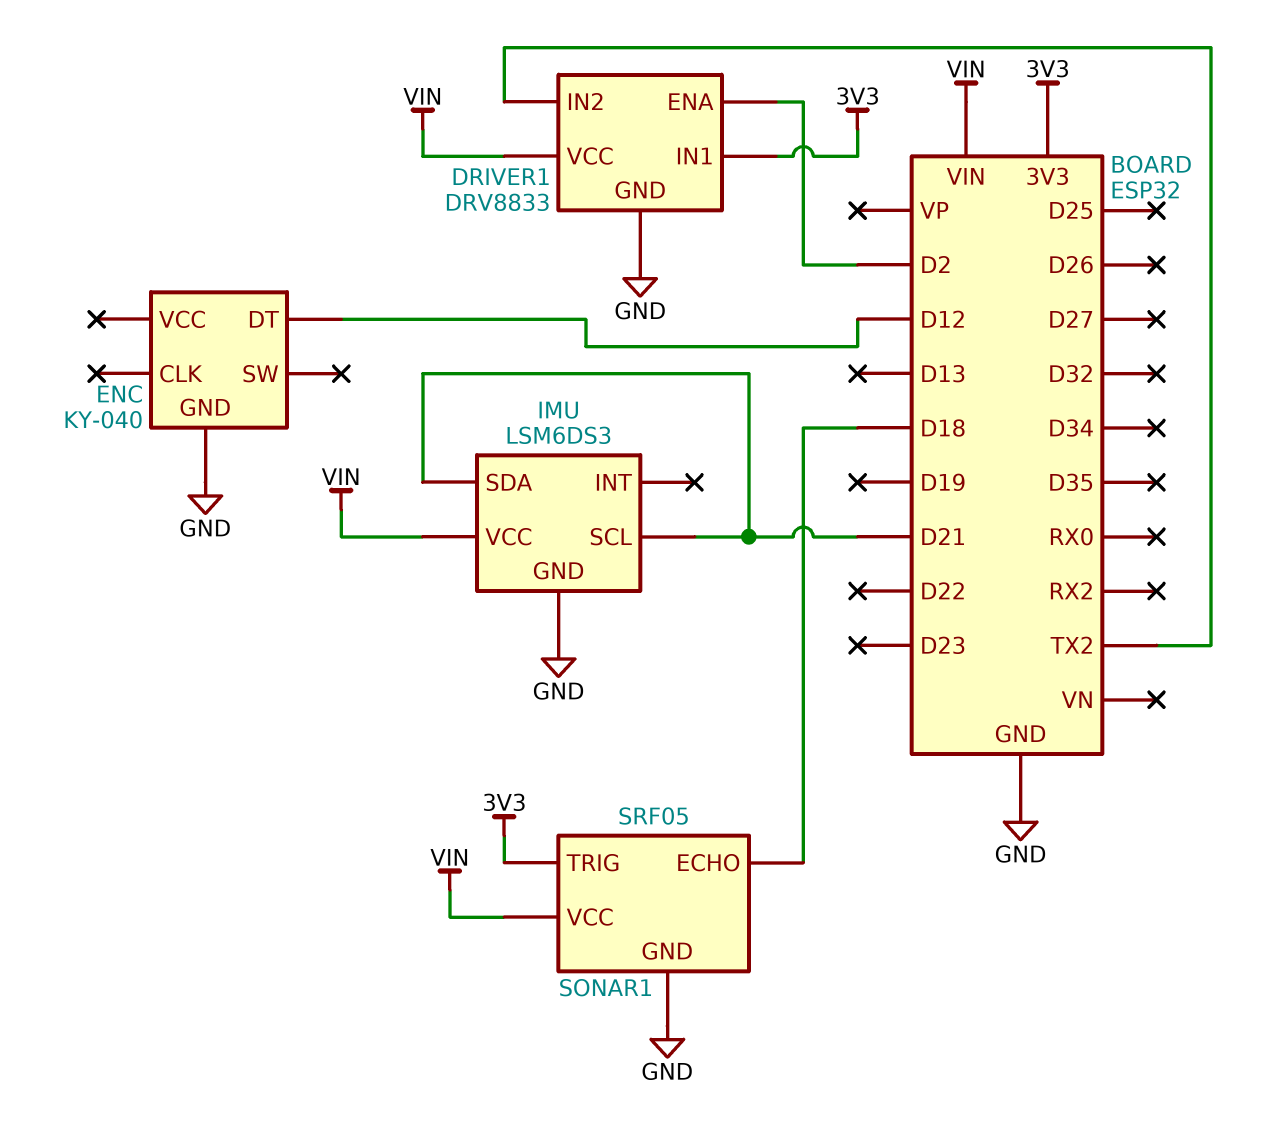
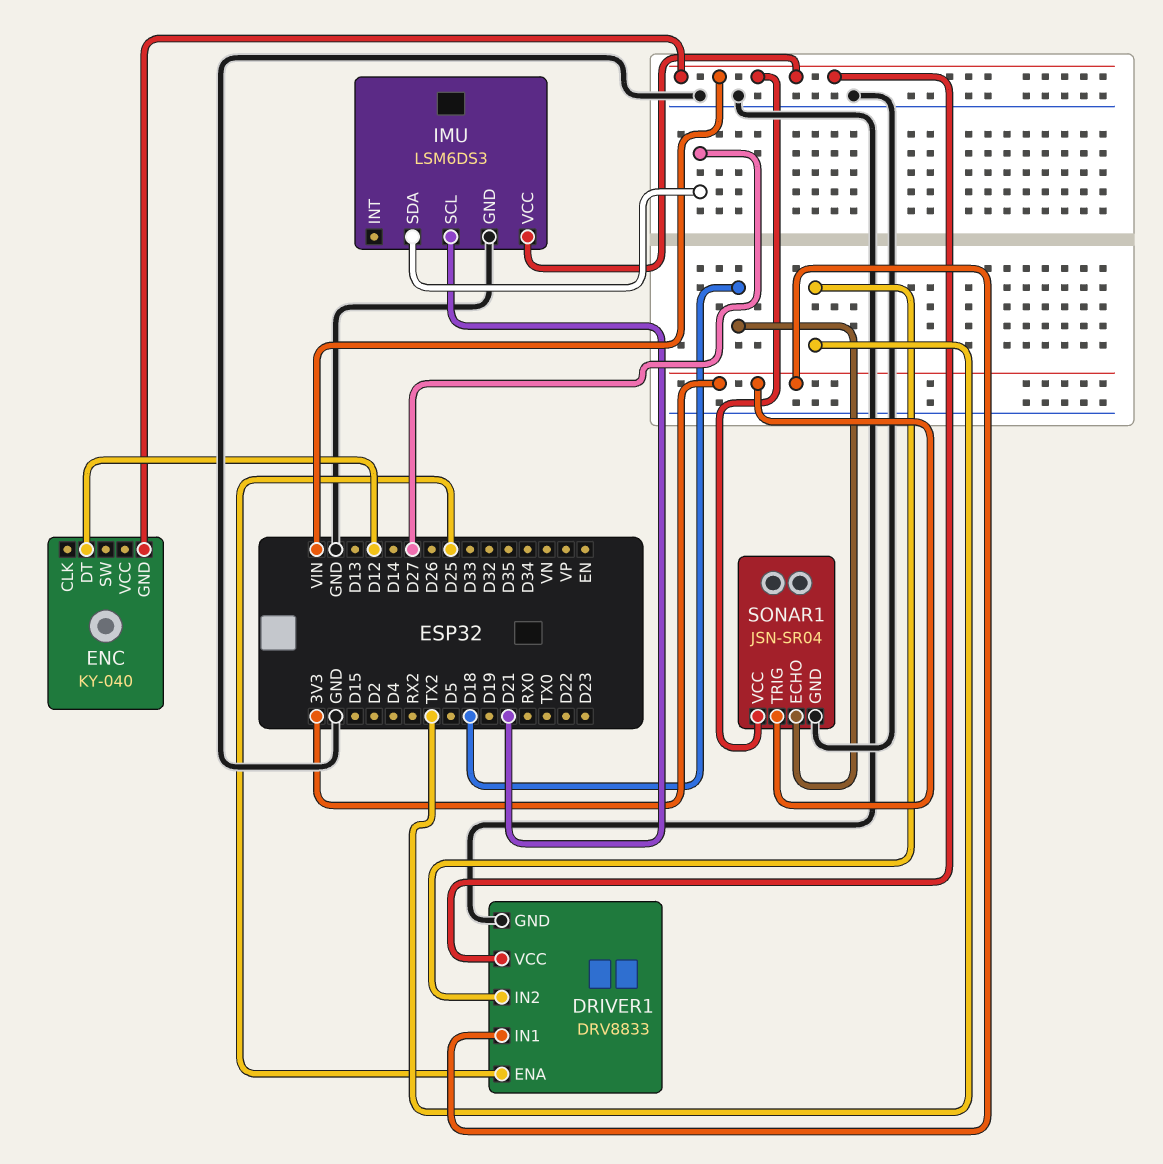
DRIVER1 pin ENA: D2 -> D25
ENC pin GND: GND -> VIN
IMU pin SDA: D21 -> D27
SONAR1: SRF05 -> JSN-SR04

